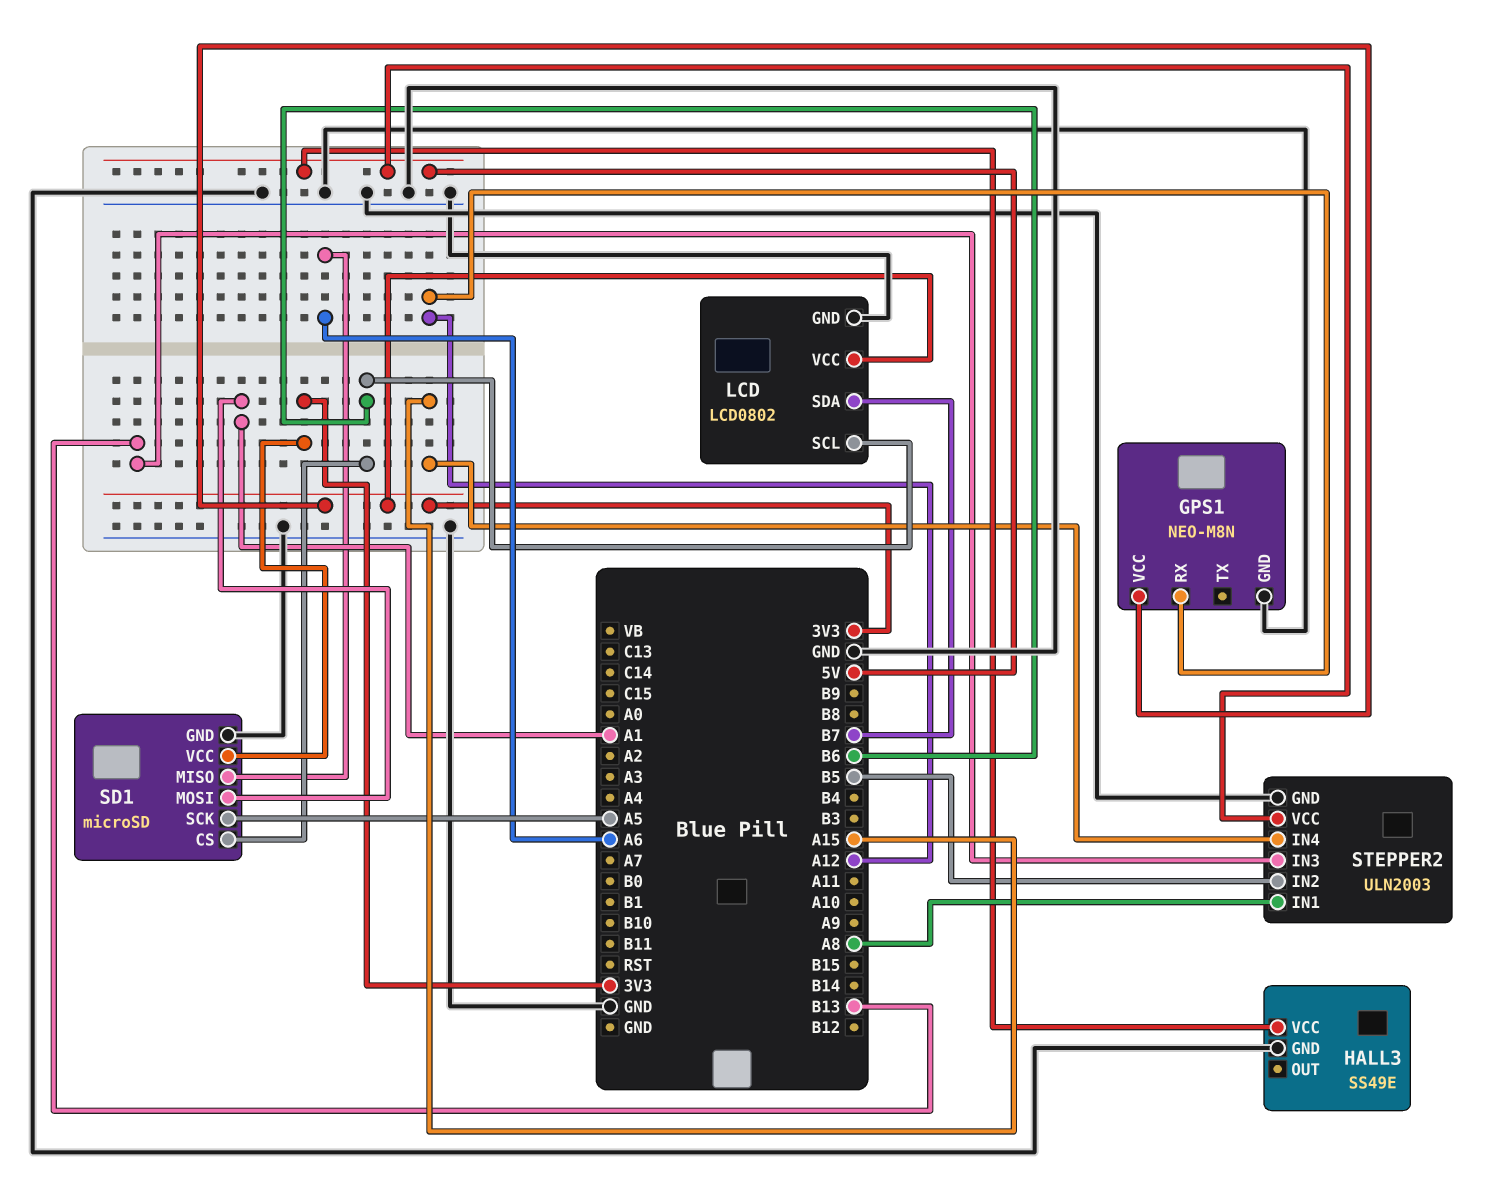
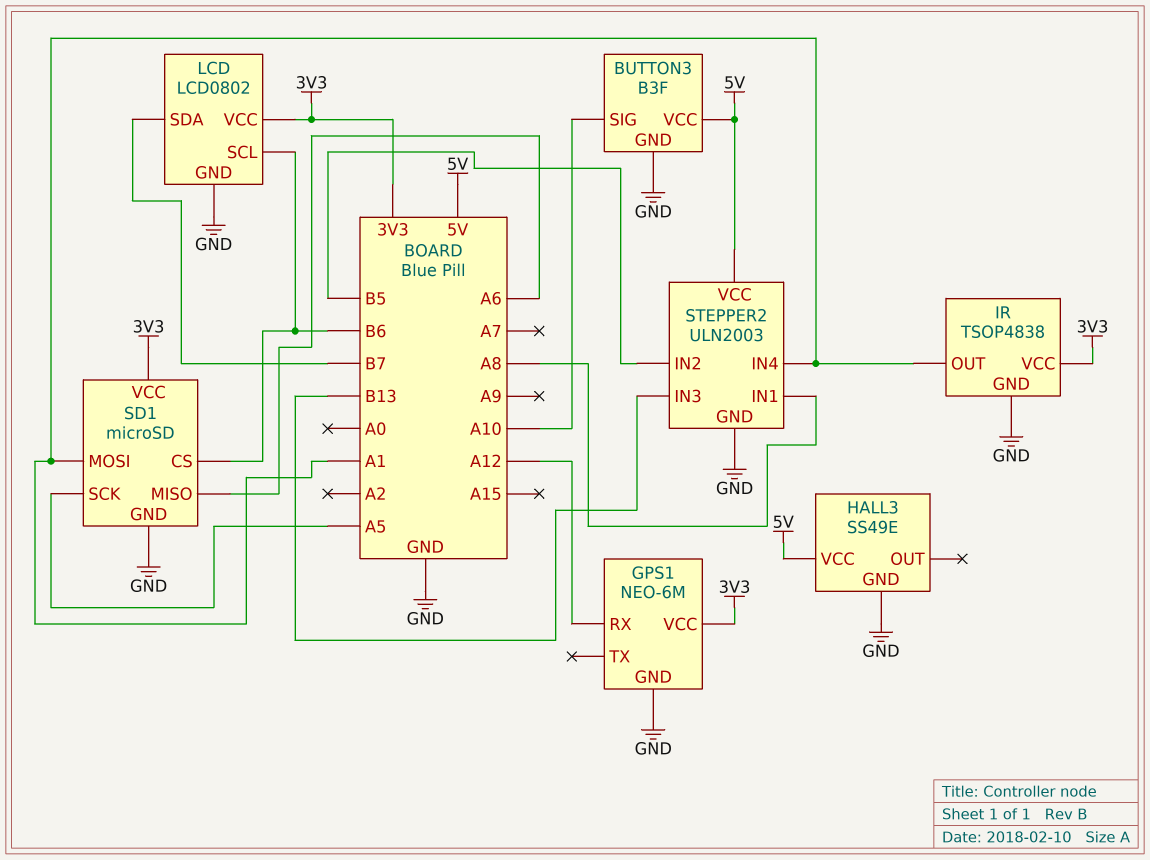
BUTTON3: none -> B3F
BUTTON3 pin GND: none -> GND
BUTTON3 pin SIG: none -> A10
BUTTON3 pin VCC: none -> 5V
GPS1: NEO-M8N -> NEO-6M
IR: none -> TSOP4838
IR pin GND: none -> GND
IR pin OUT: none -> A1
IR pin VCC: none -> 3V3
STEPPER2 pin IN4: A15 -> A1

